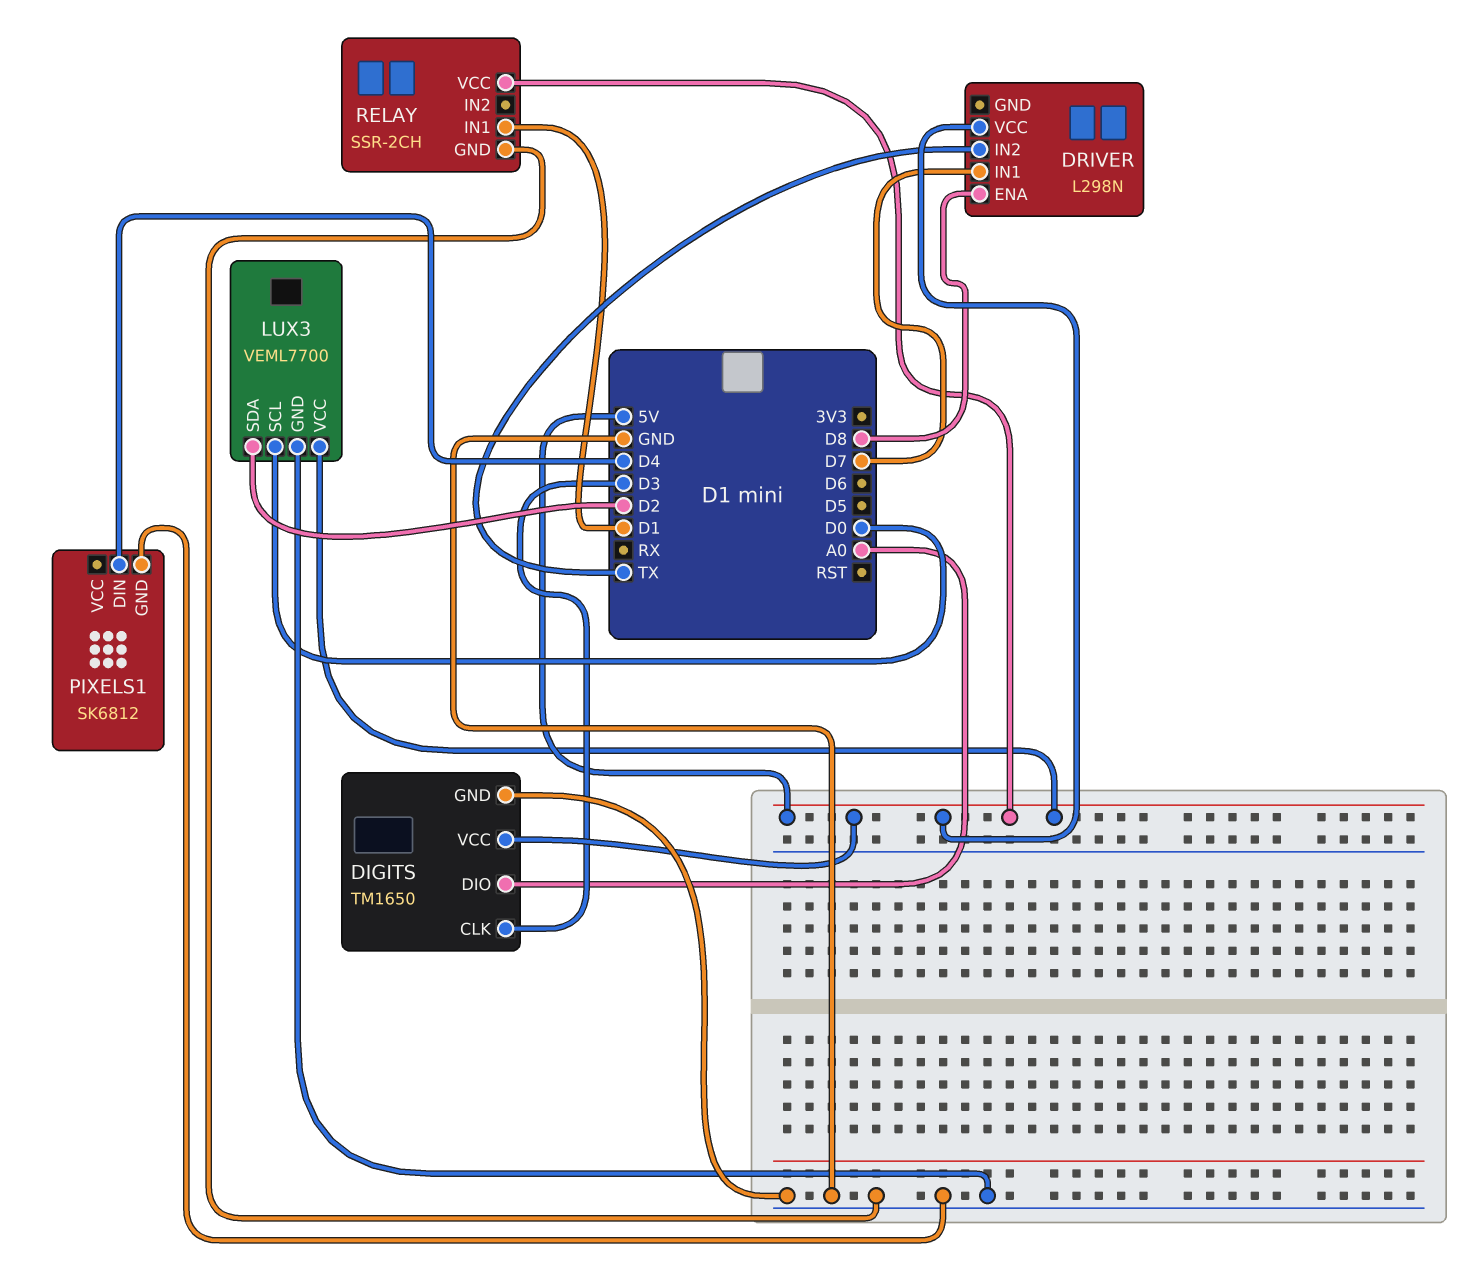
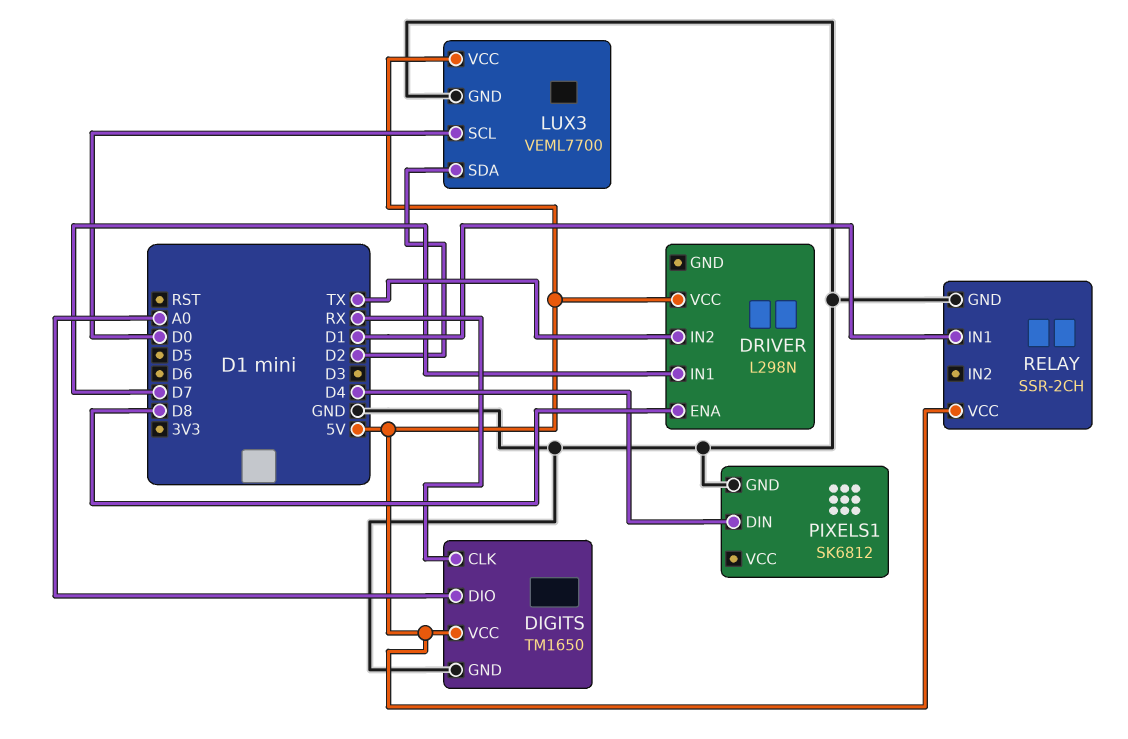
DIGITS pin CLK: D3 -> RX

